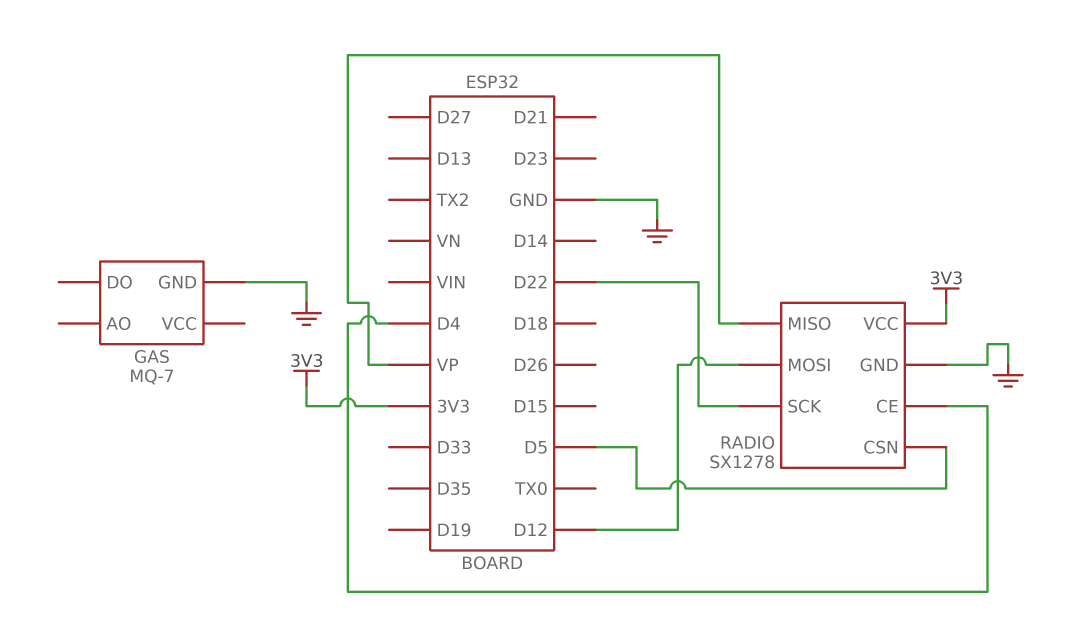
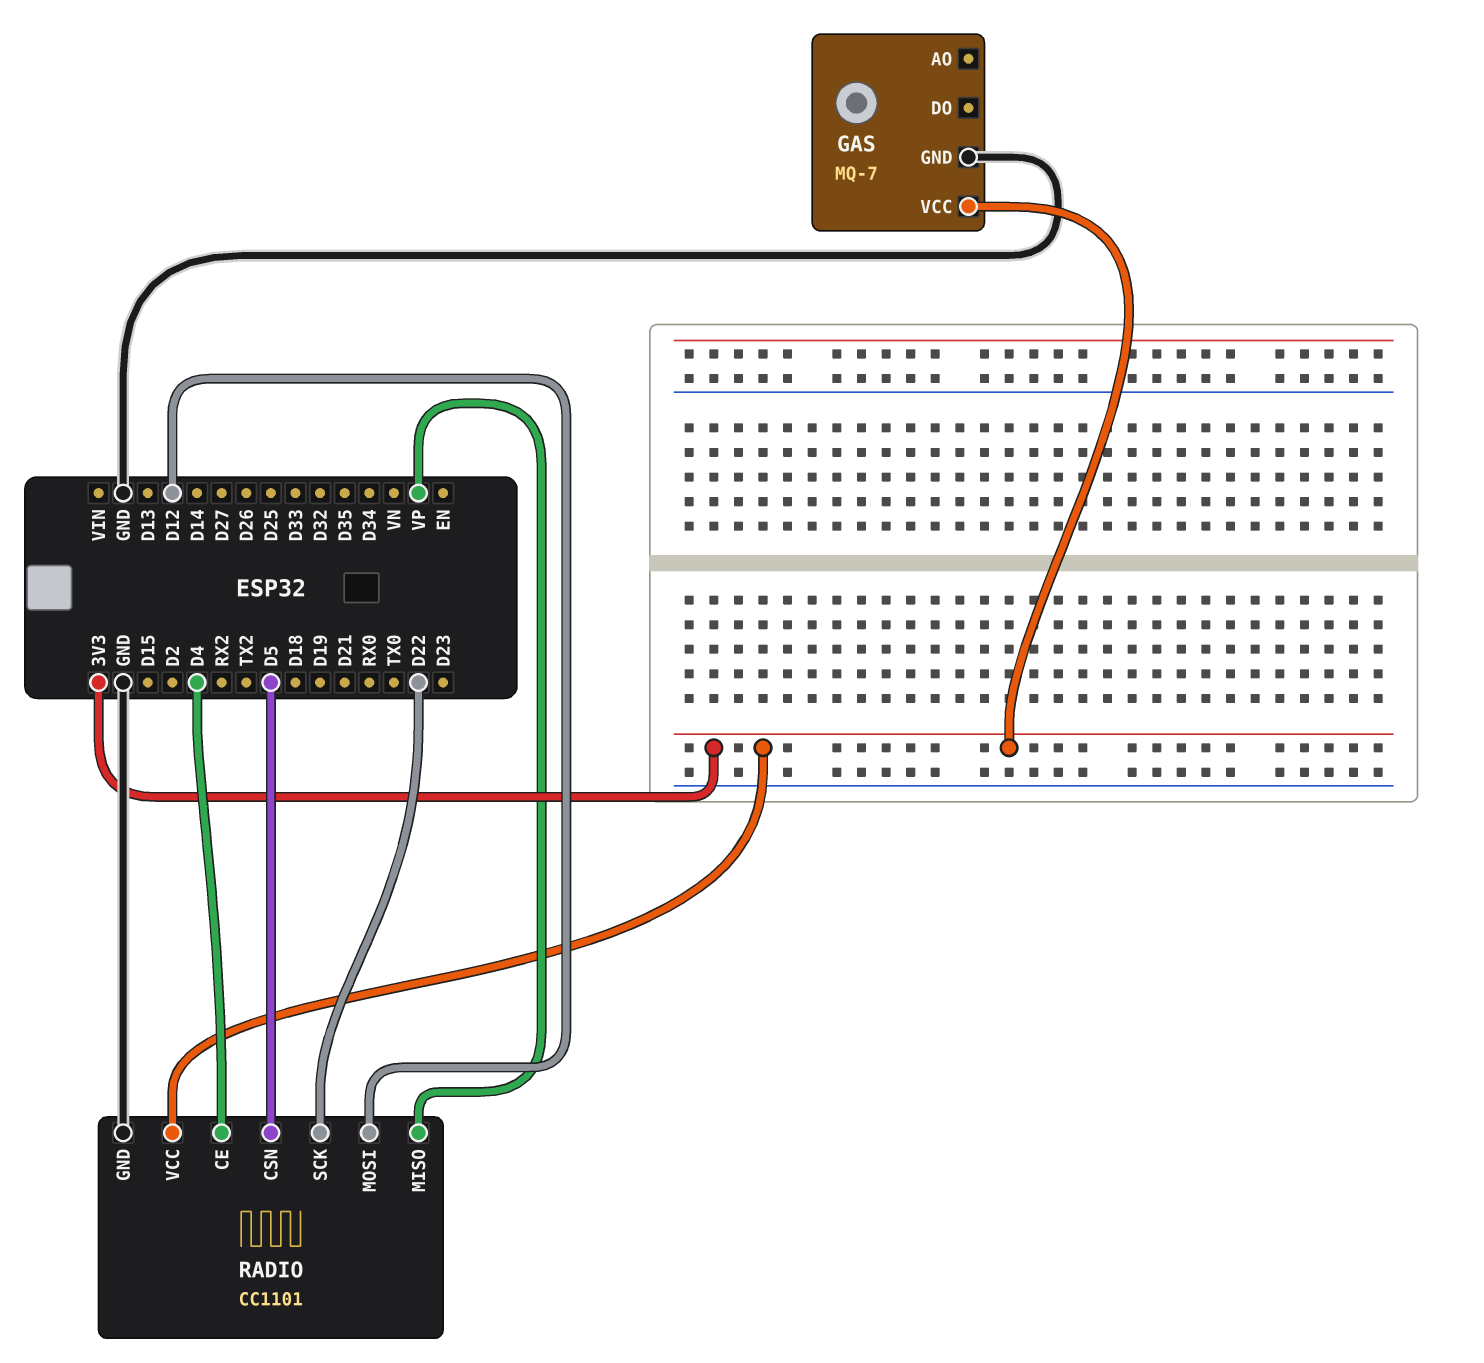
GAS pin VCC: none -> 3V3
RADIO: SX1278 -> CC1101

